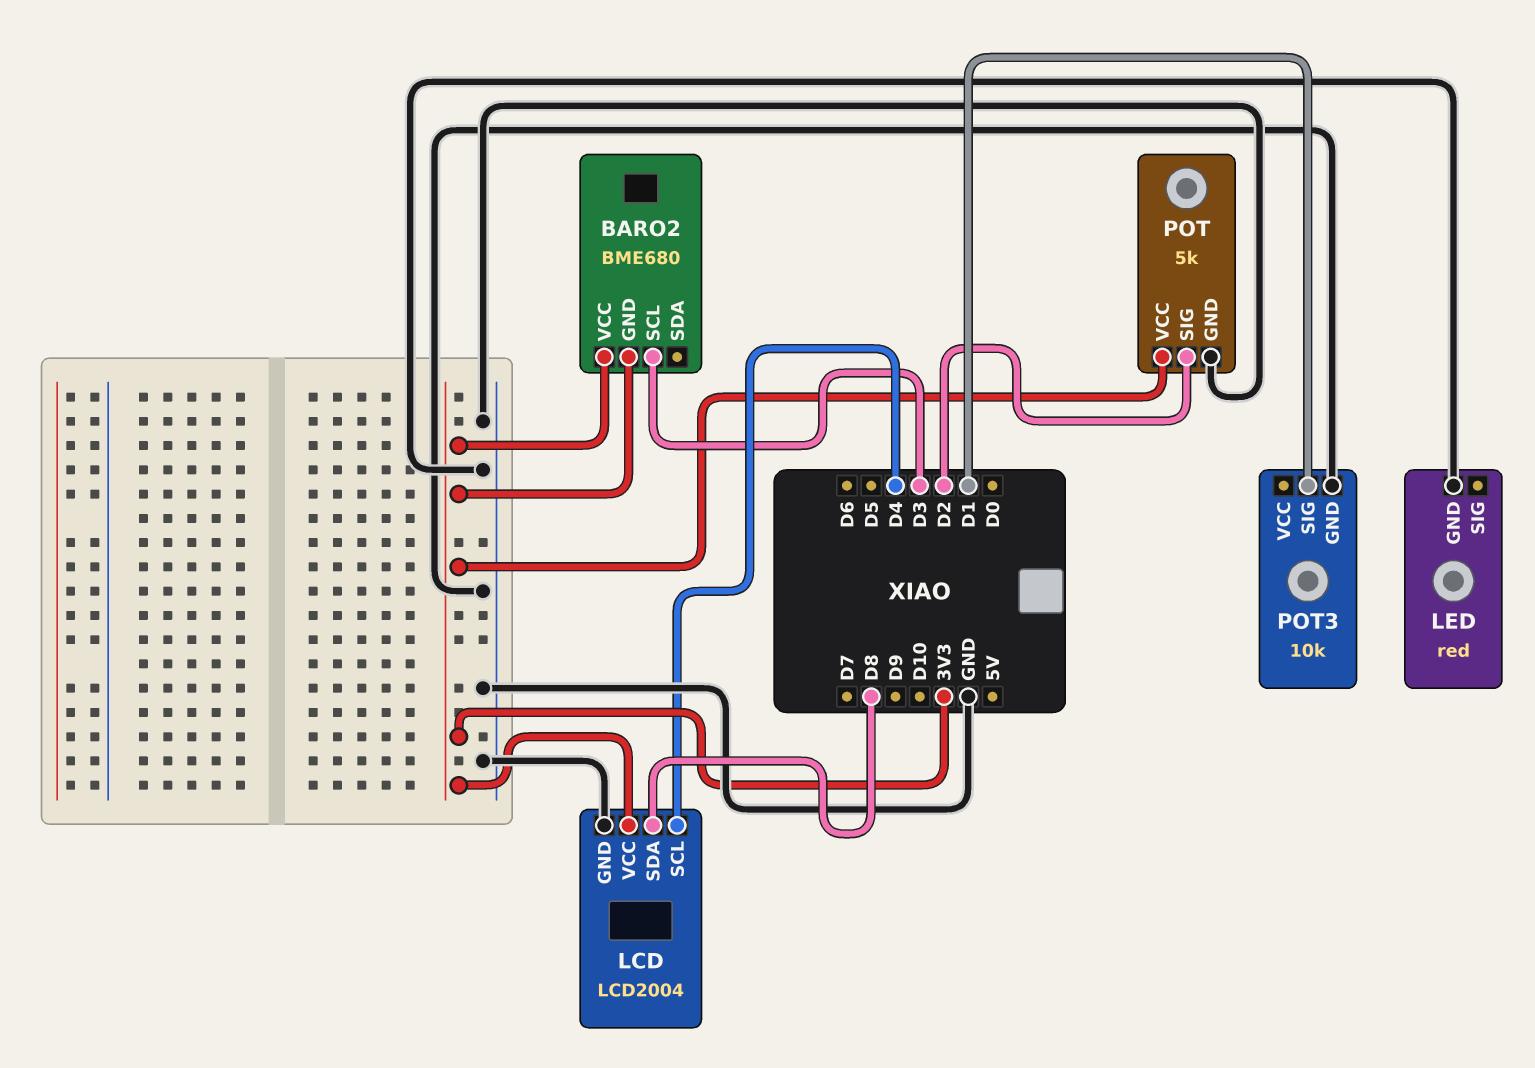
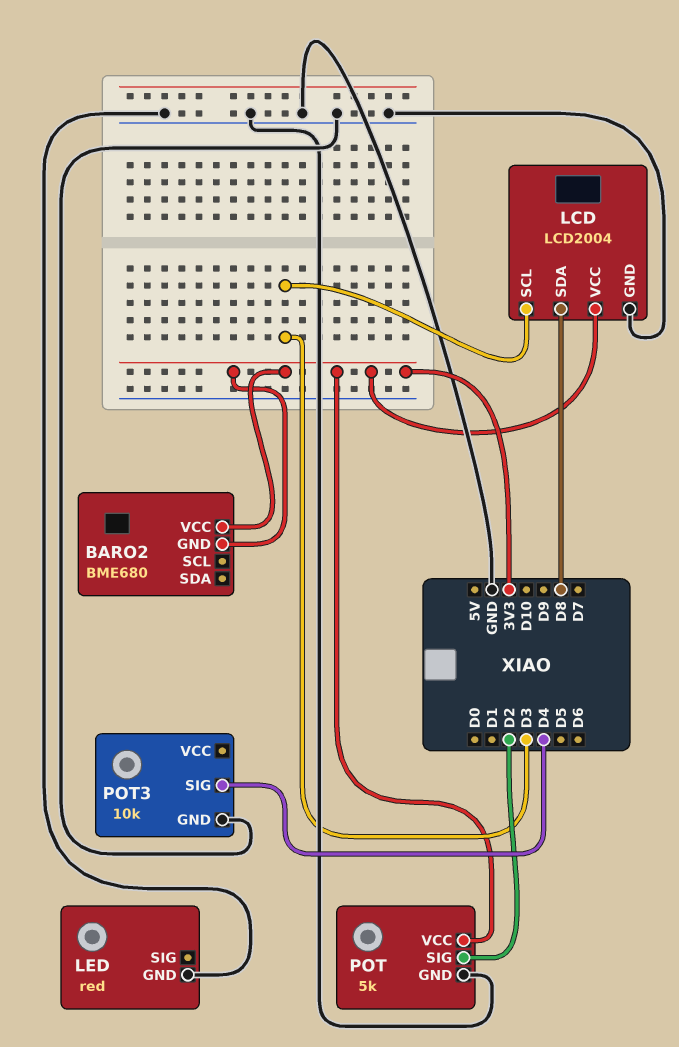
BARO2 pin SCL: D3 -> none
LCD pin SCL: D4 -> D3
POT3 pin SIG: D1 -> D4

